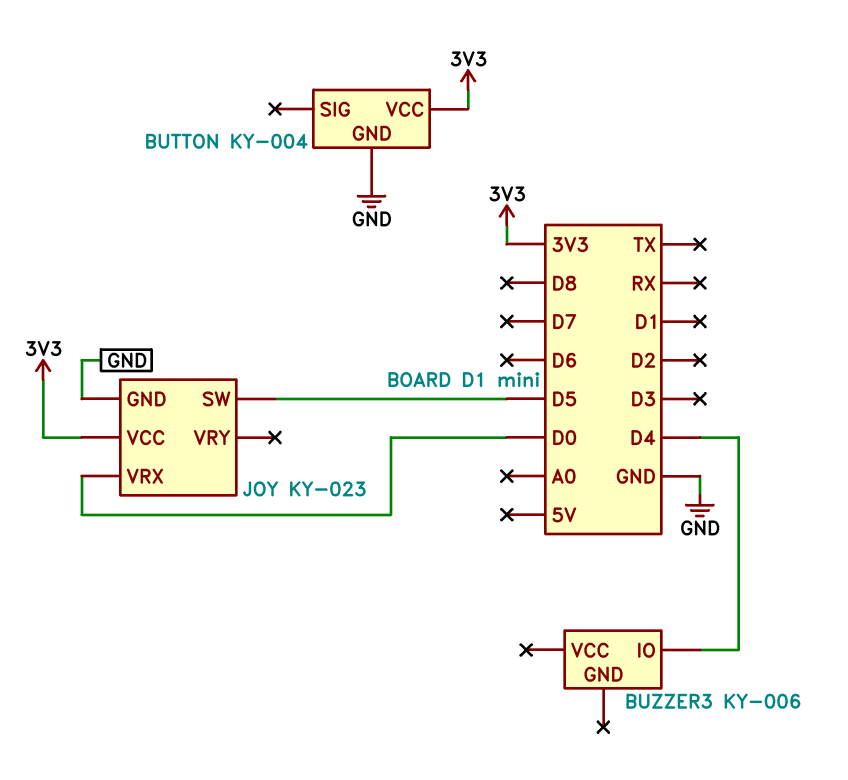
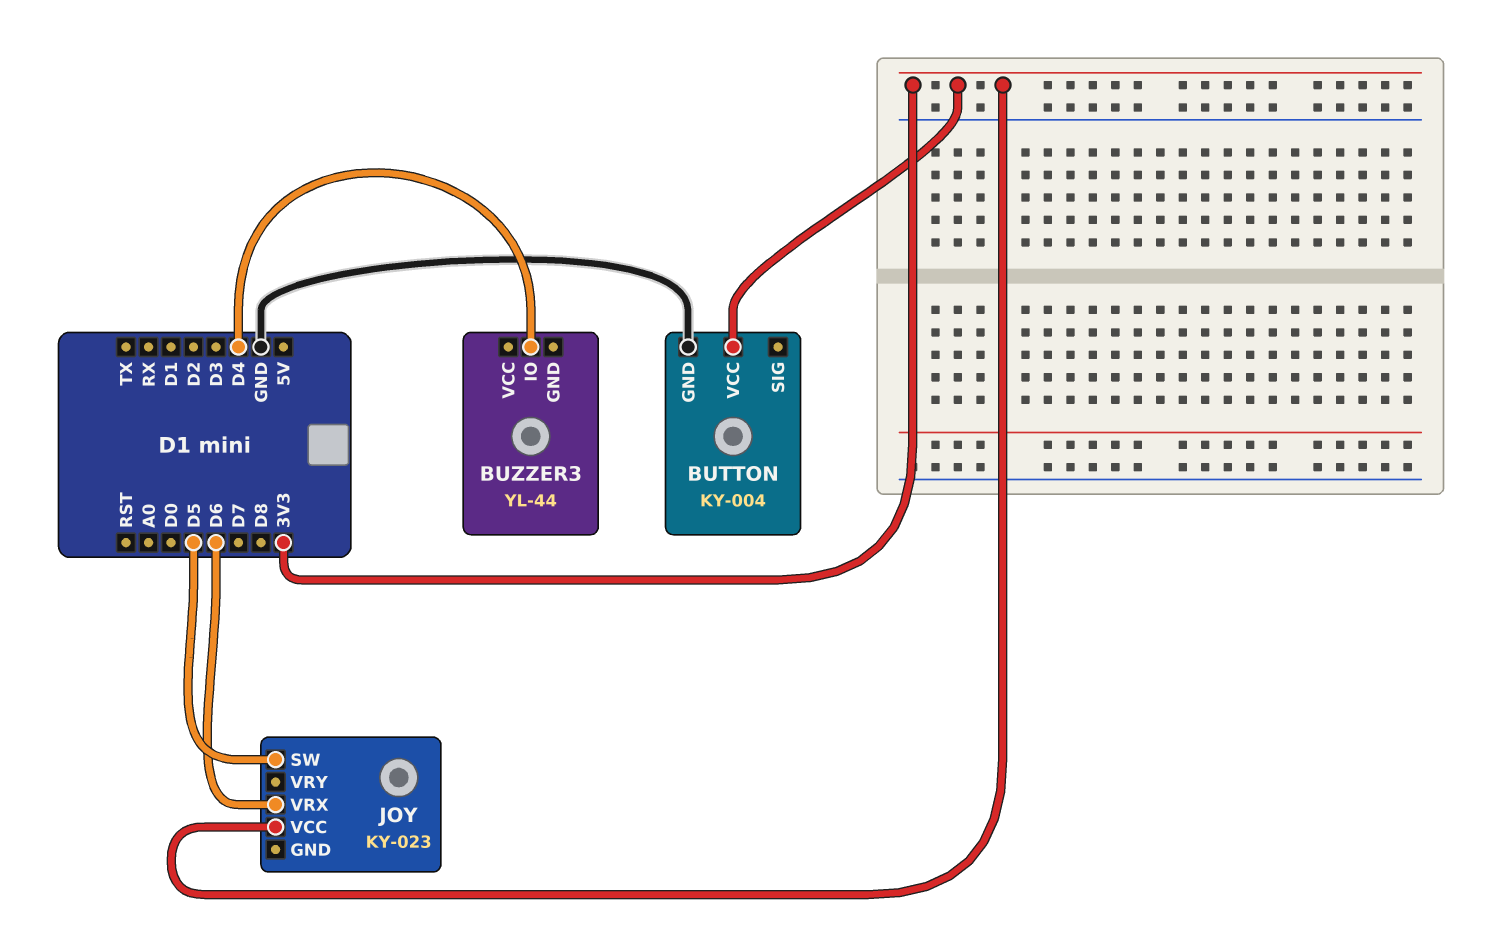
BUZZER3: KY-006 -> YL-44
JOY pin GND: GND -> none
JOY pin VRX: D0 -> D6

